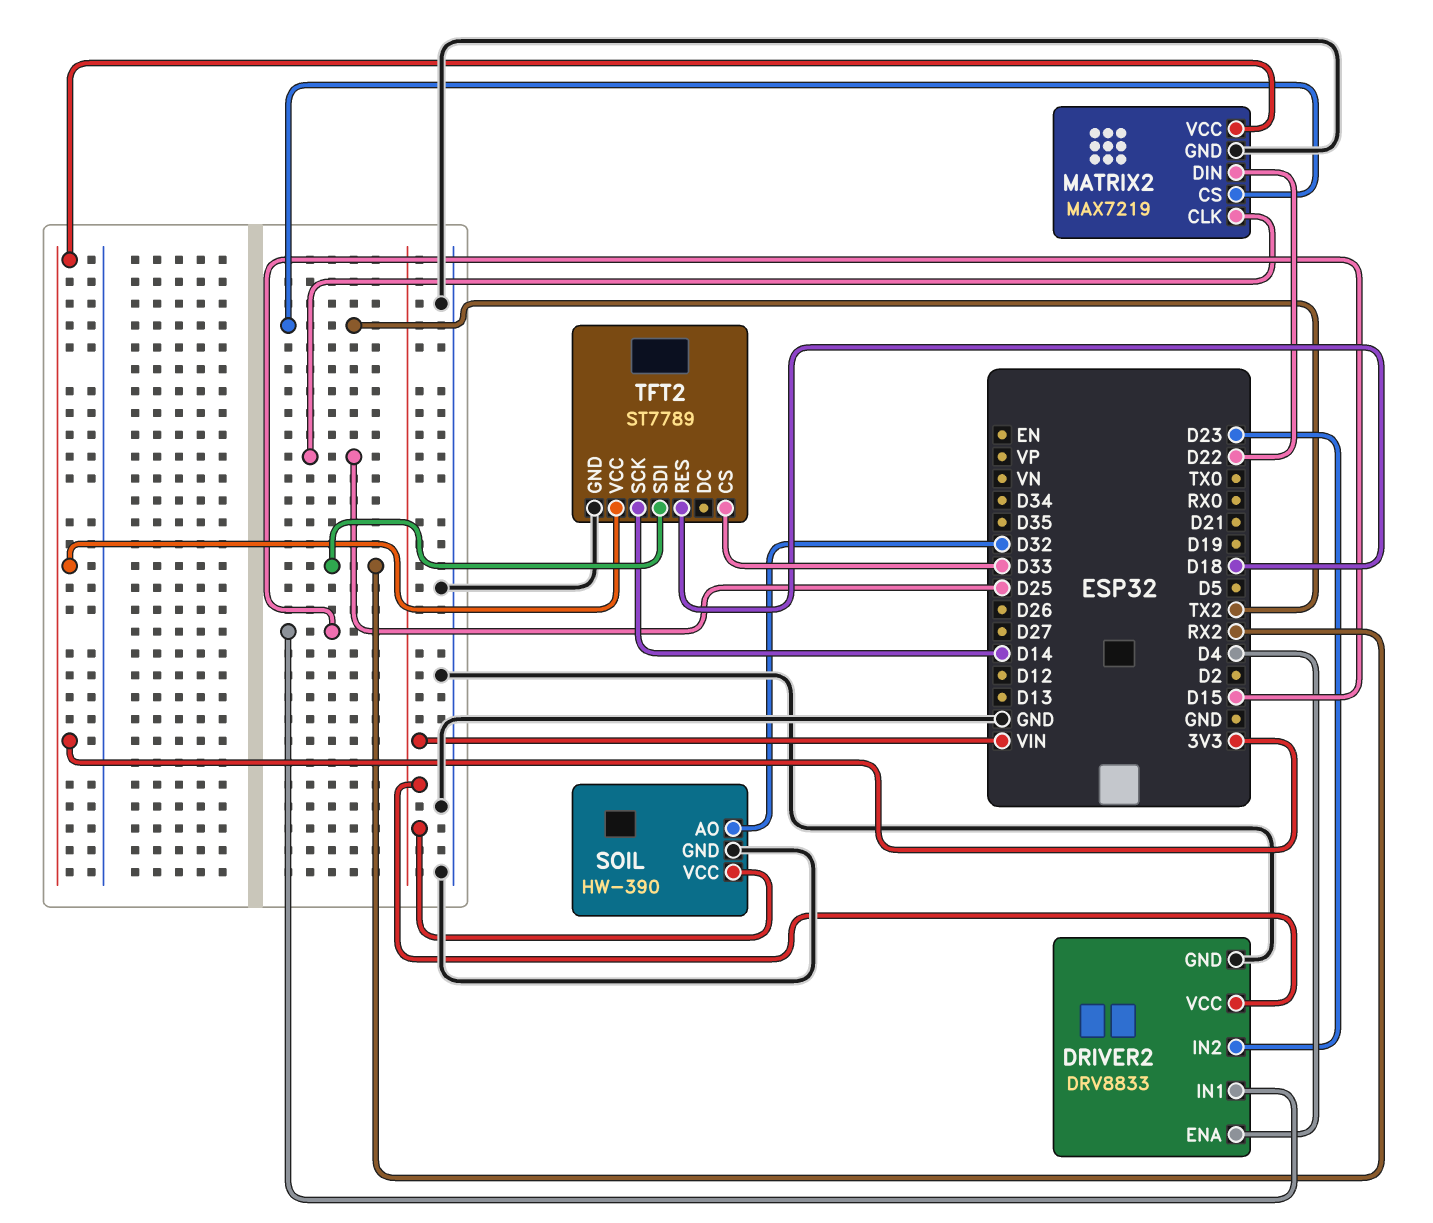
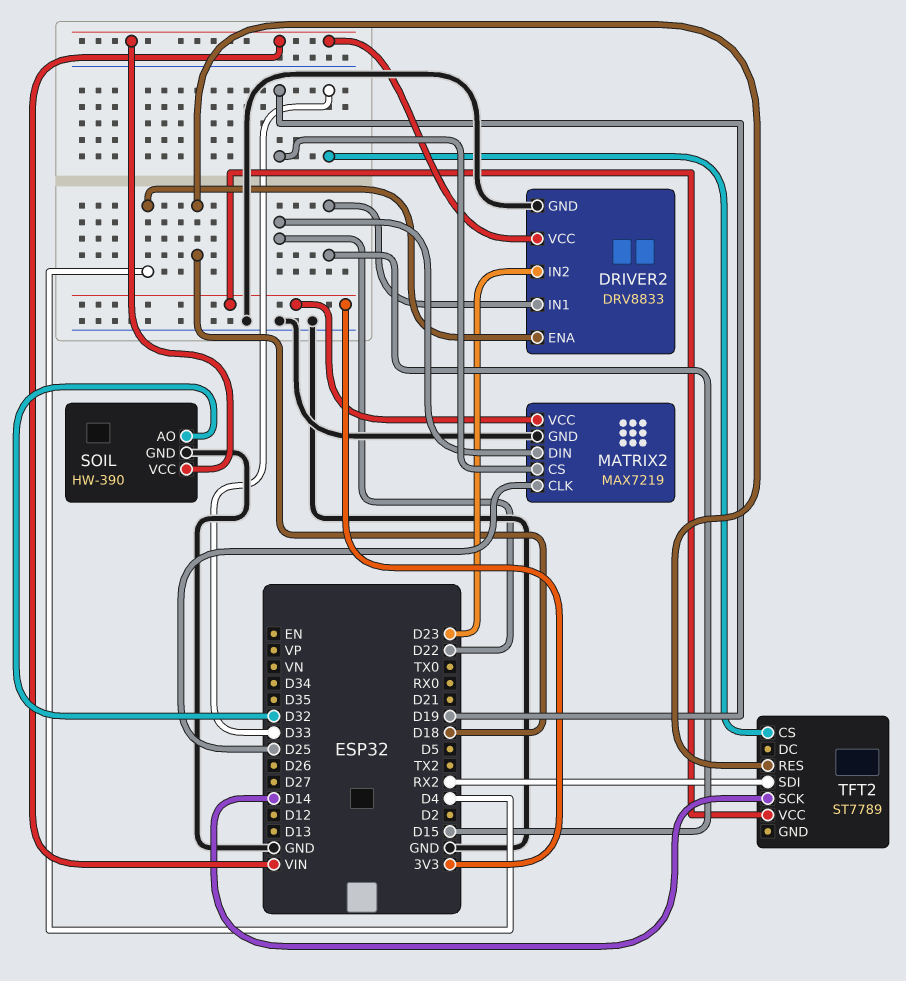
MATRIX2 pin CS: TX2 -> D19
TFT2 pin GND: GND -> none

